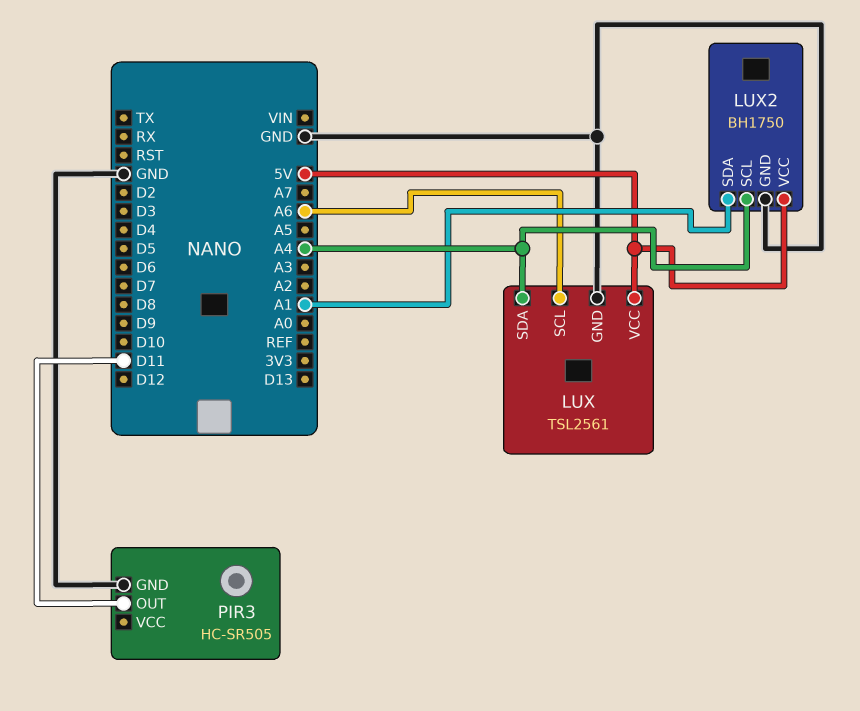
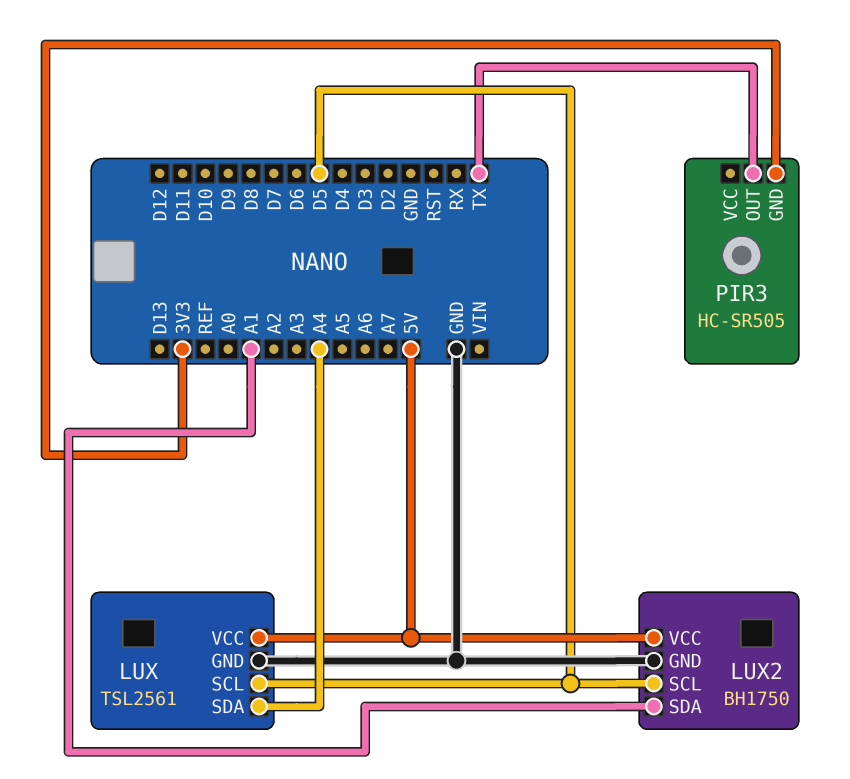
LUX pin SCL: A6 -> D5
LUX2 pin SCL: A4 -> D5
PIR3 pin GND: GND -> 3V3
PIR3 pin OUT: D11 -> TX

